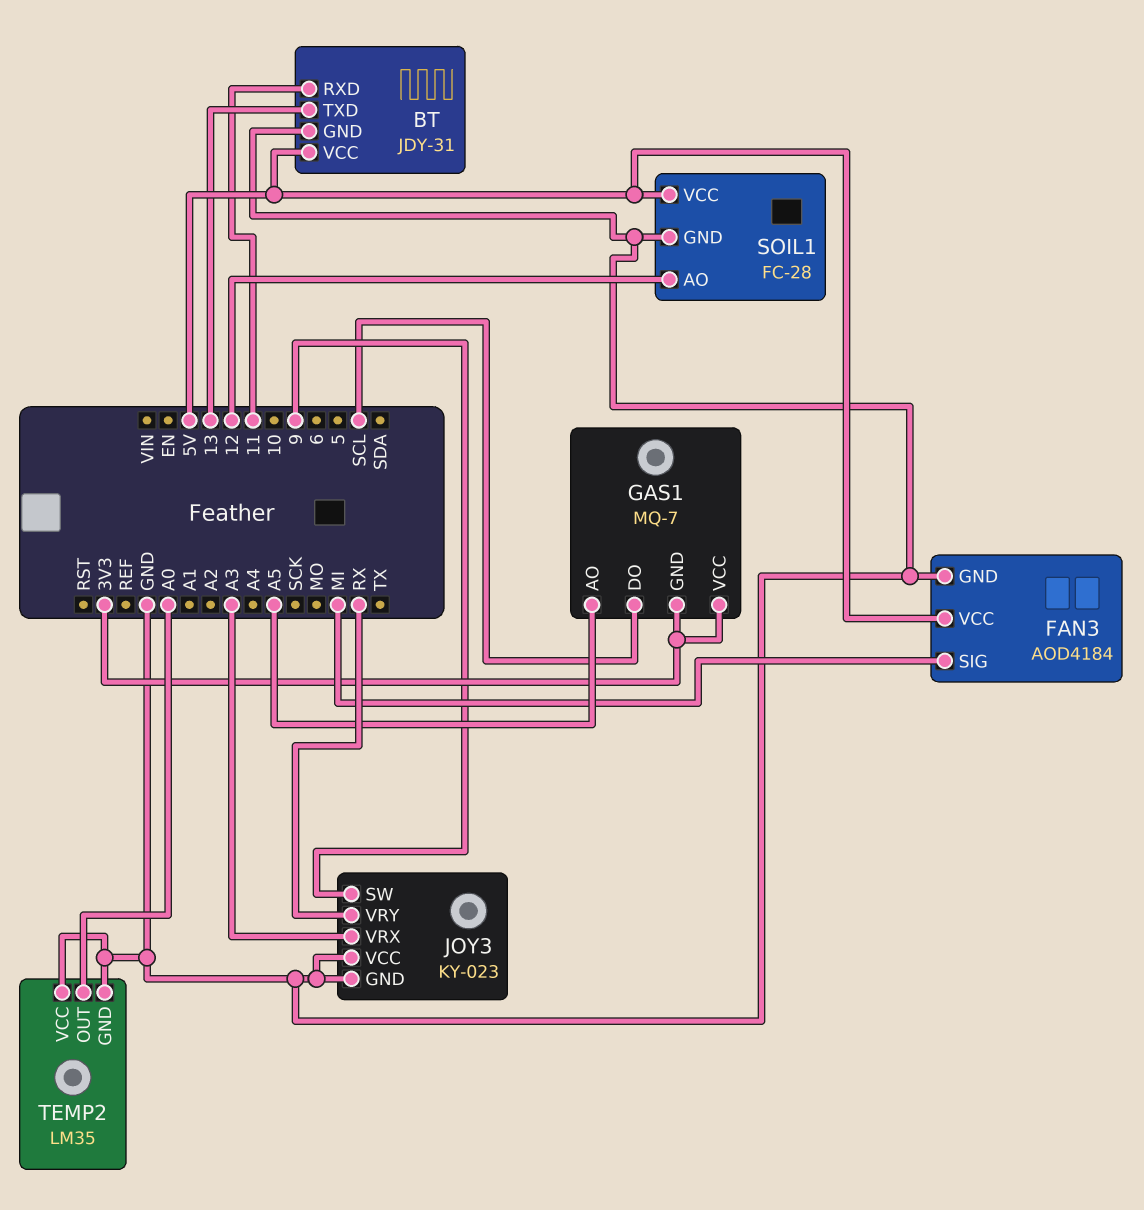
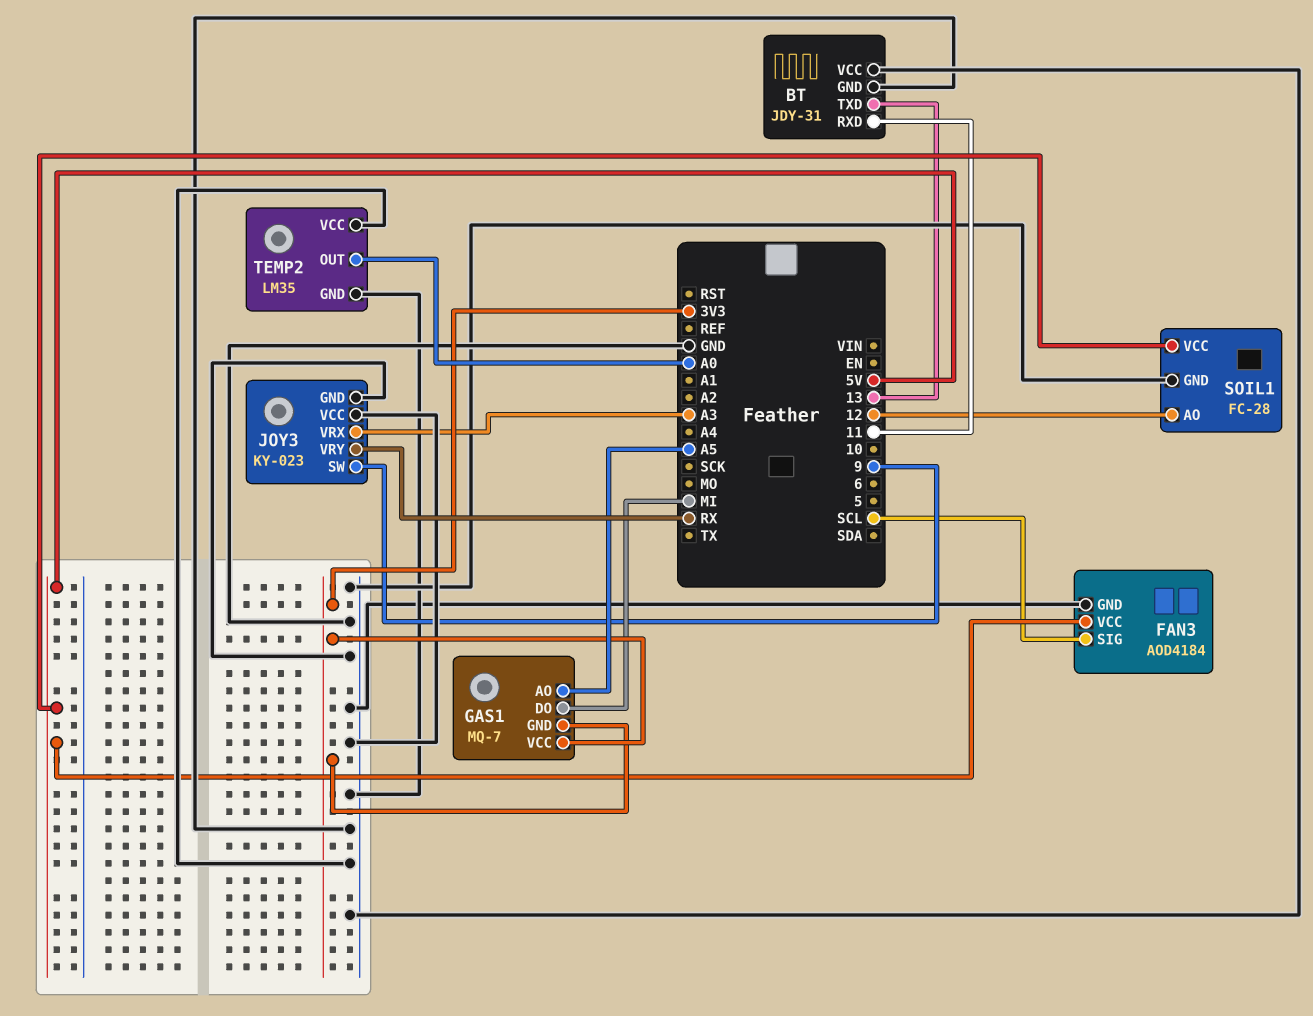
BT pin VCC: 5V -> GND
FAN3 pin SIG: MI -> SCL
GAS1 pin DO: SCL -> MI

